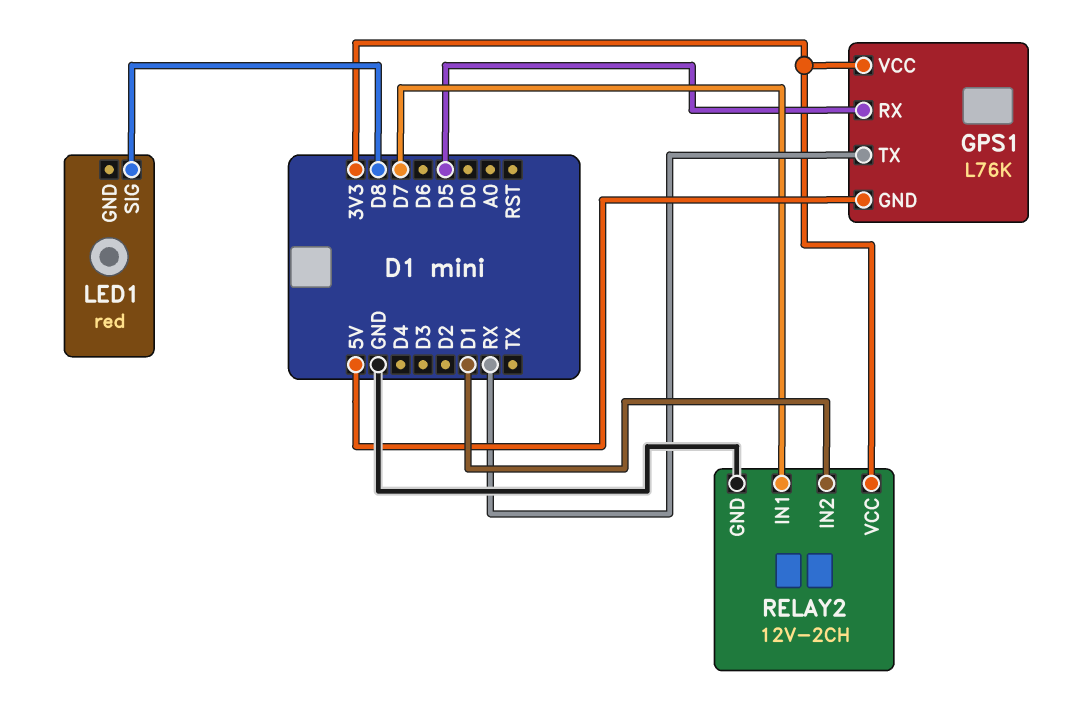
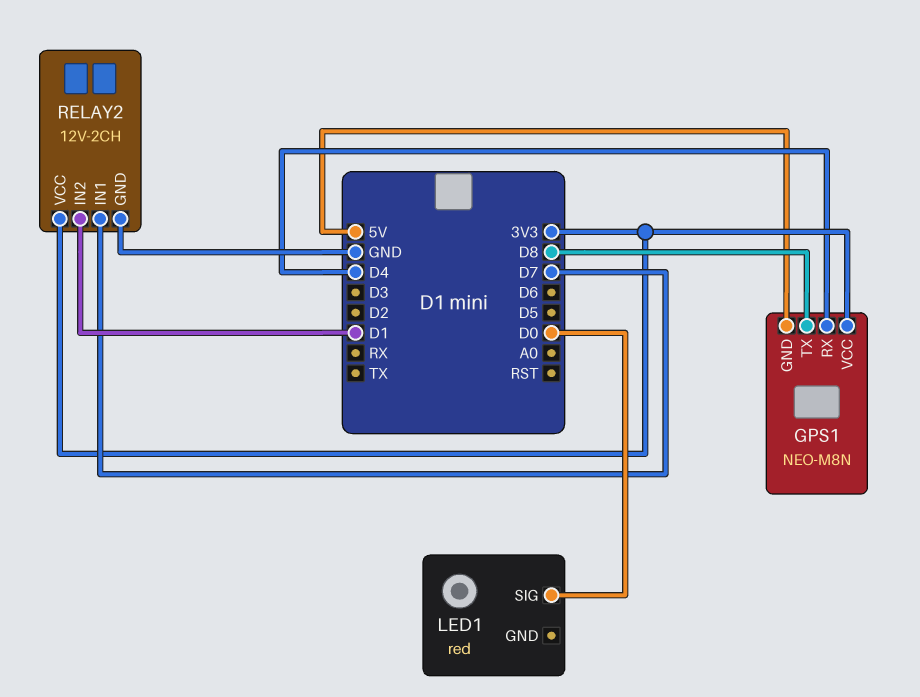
GPS1: L76K -> NEO-M8N
GPS1 pin RX: D5 -> D4
GPS1 pin TX: RX -> D8
LED1 pin SIG: D8 -> D0

